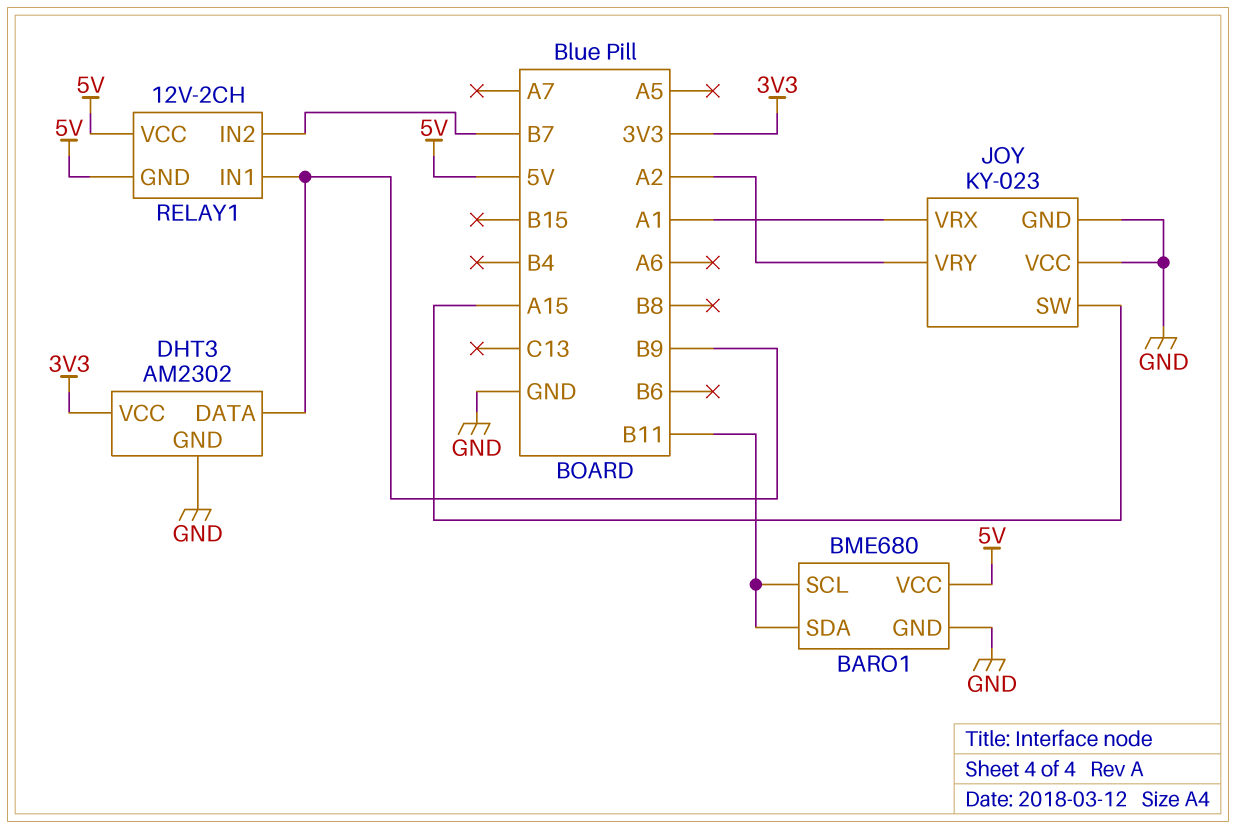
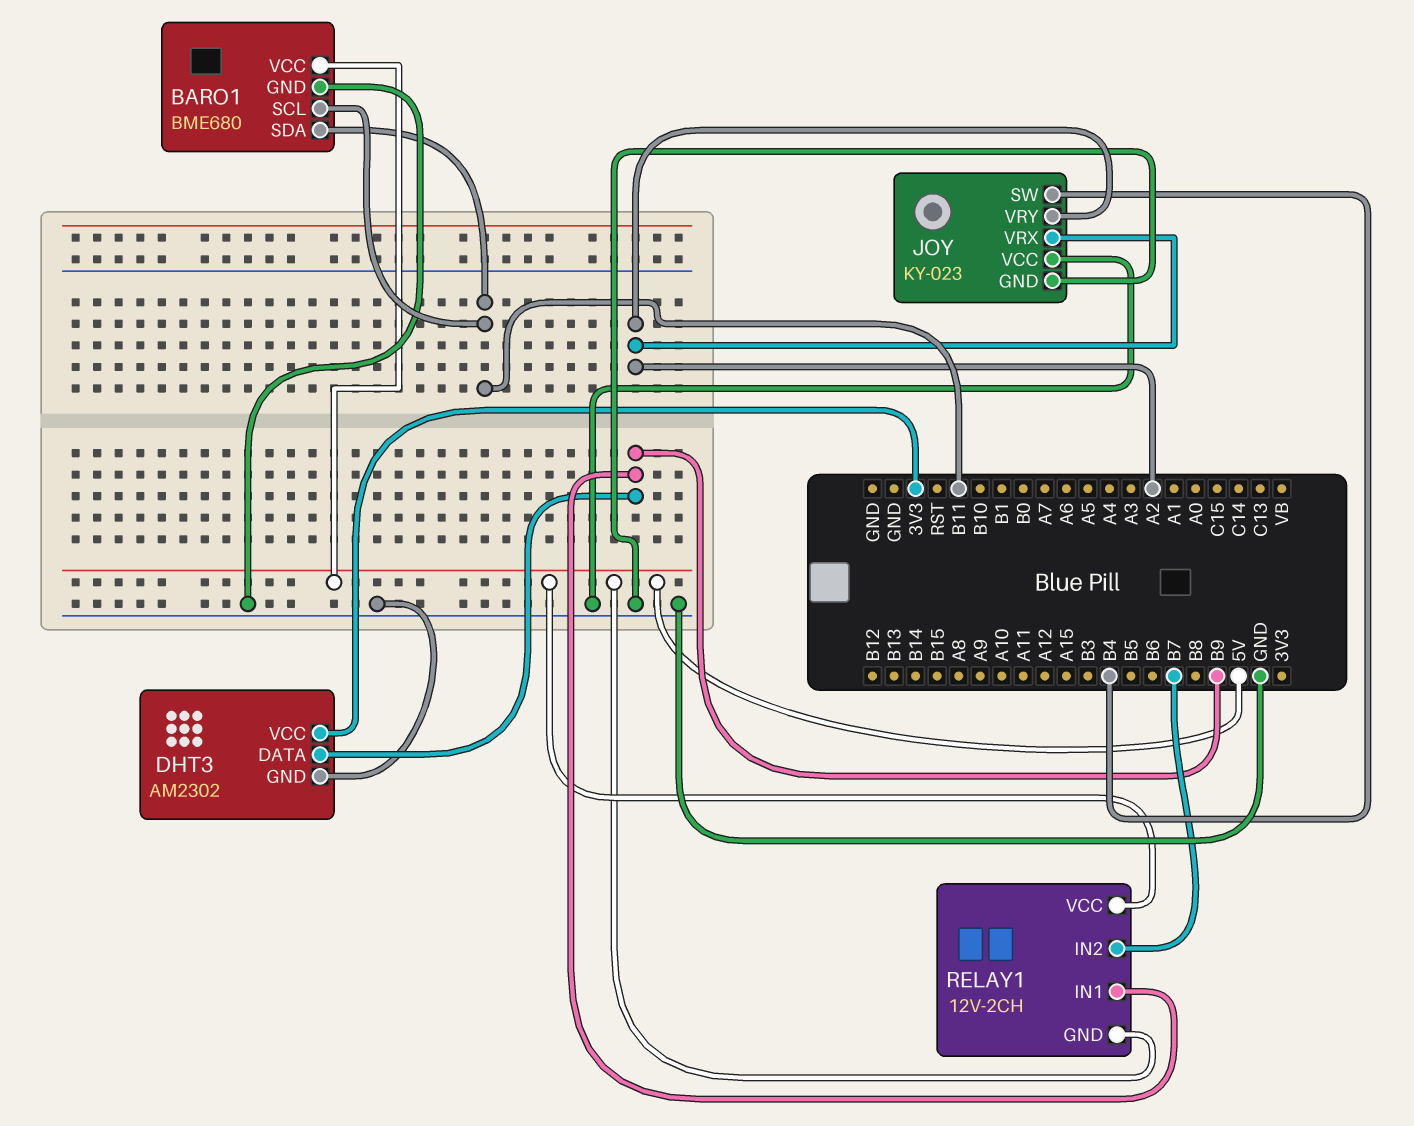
JOY pin SW: A15 -> B4
JOY pin VRX: A1 -> A2

